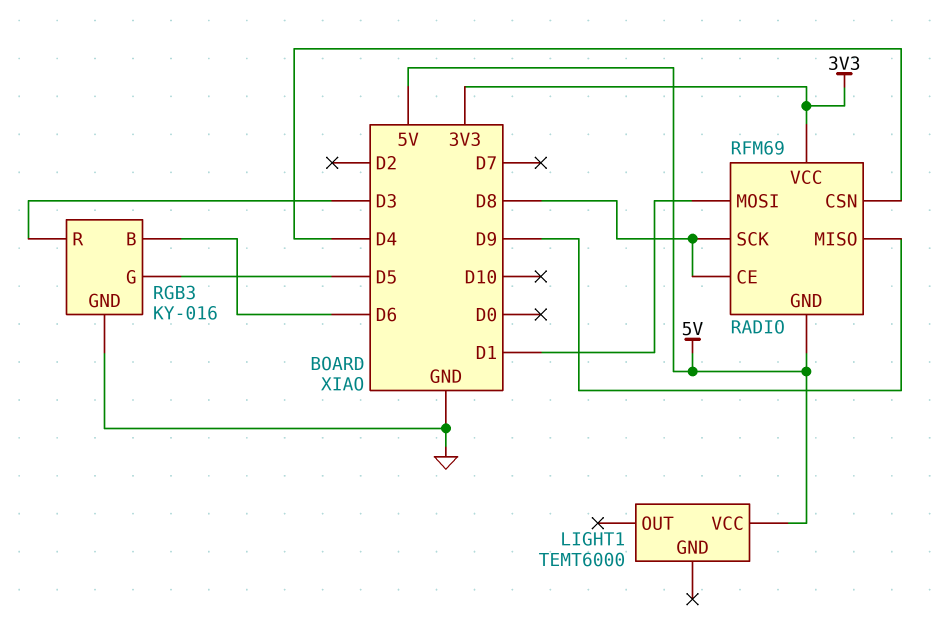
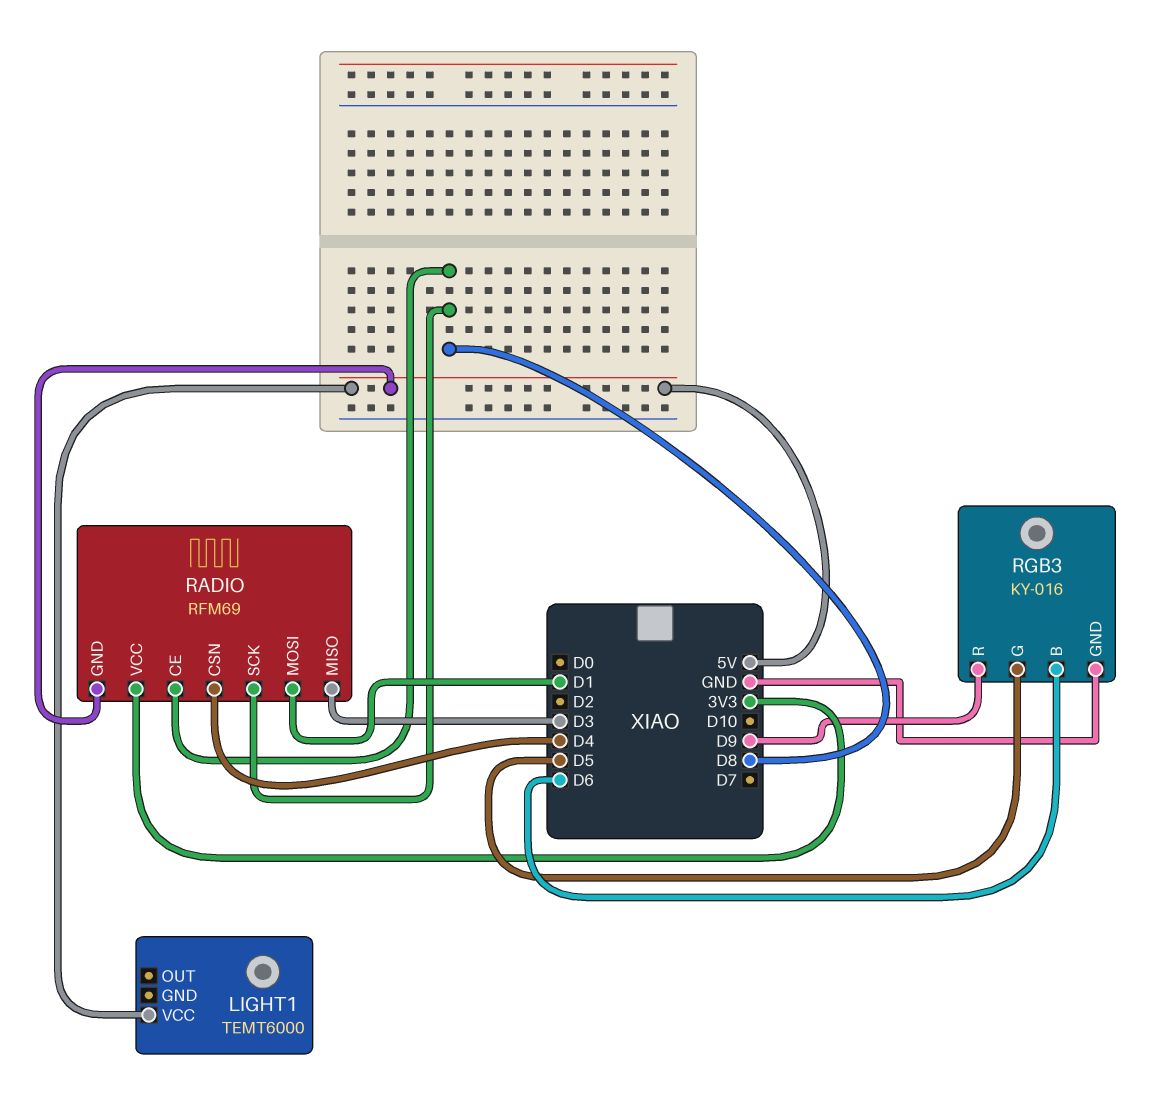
RADIO pin MISO: D9 -> D3
RGB3 pin R: D3 -> D9

